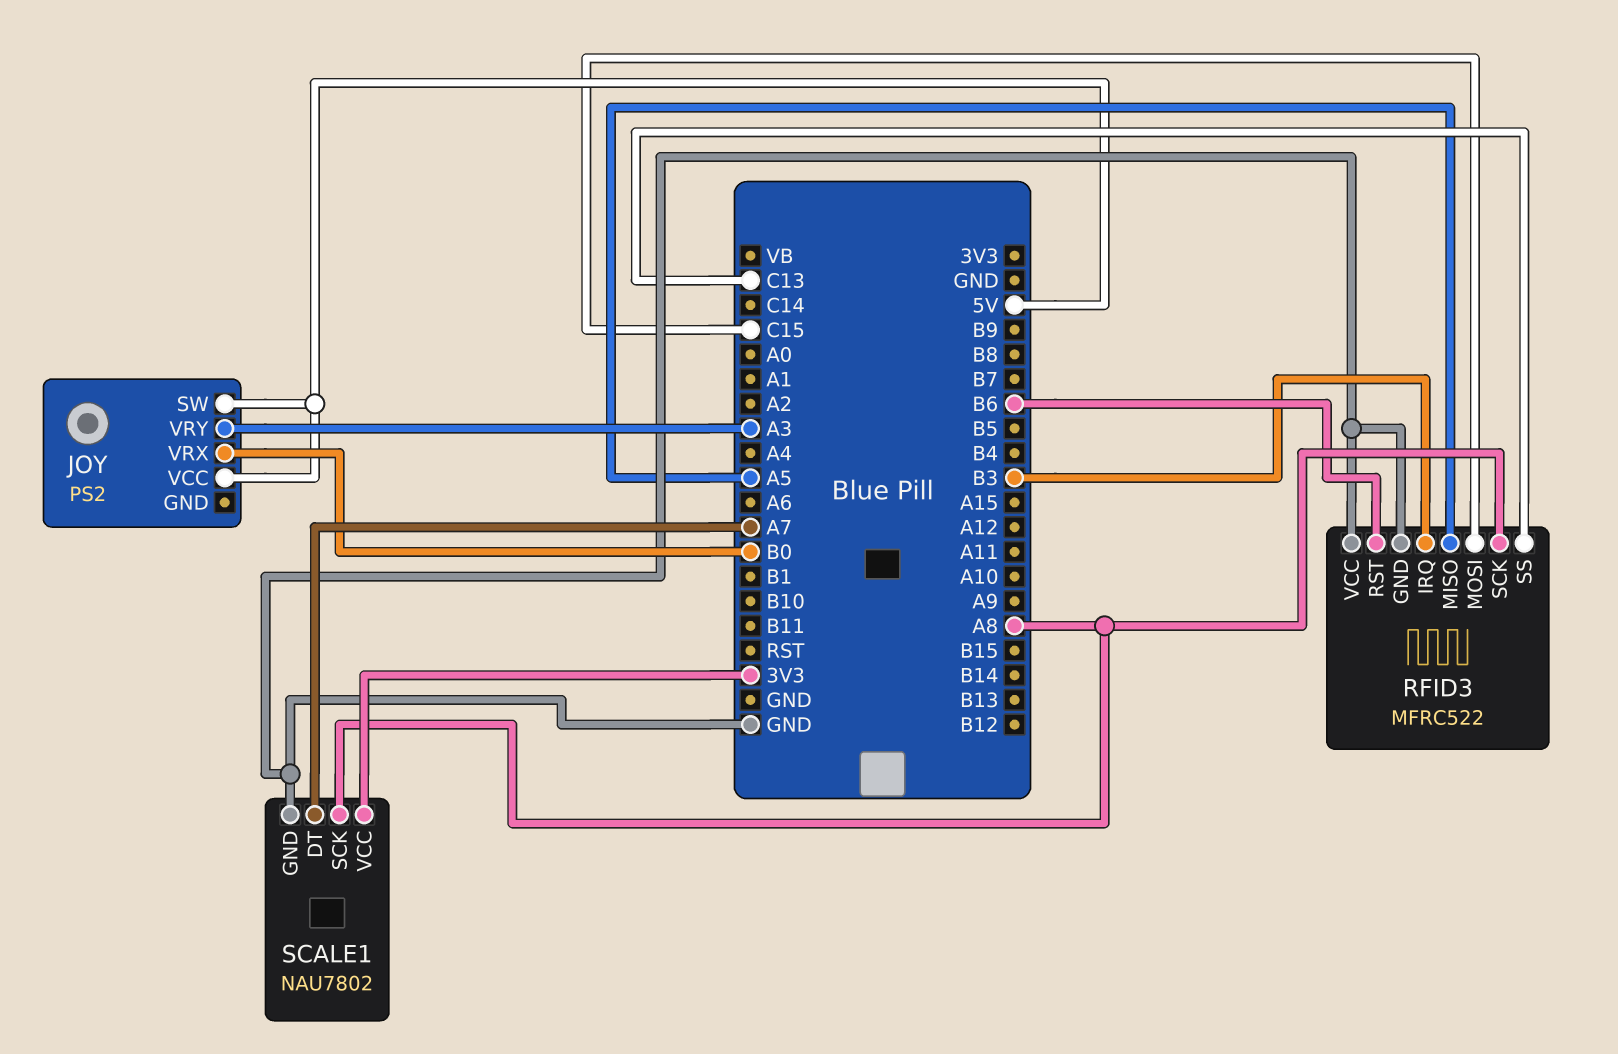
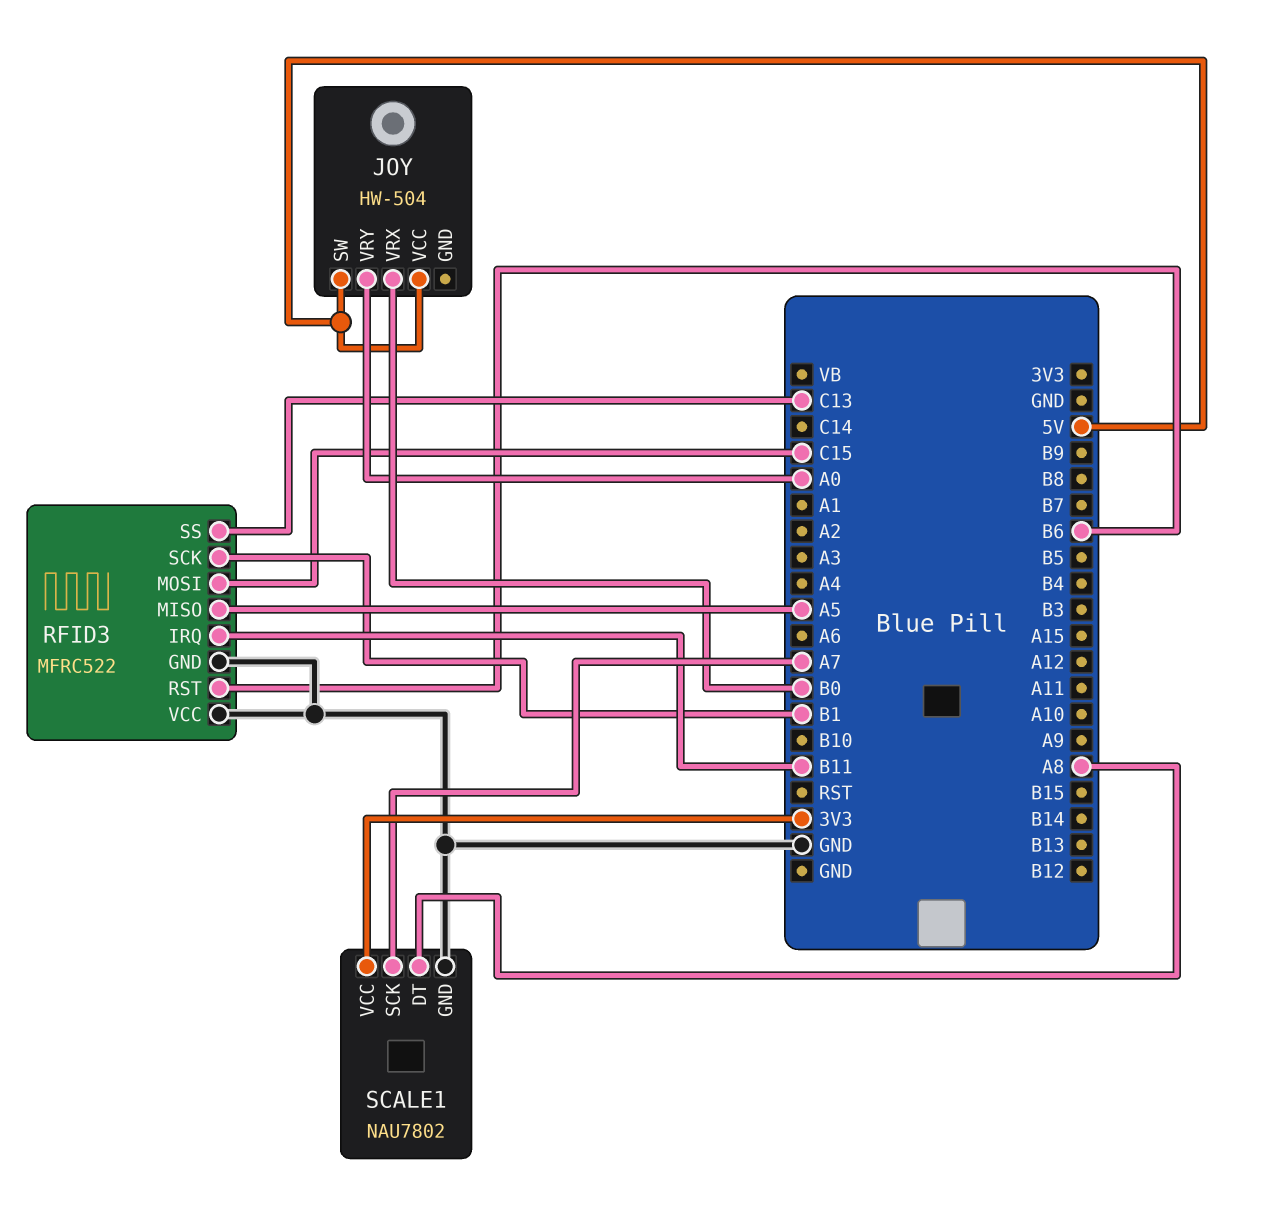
JOY: PS2 -> HW-504
JOY pin VRY: A3 -> A0
RFID3 pin IRQ: B3 -> B11
RFID3 pin SCK: A8 -> B1
SCALE1 pin DT: A7 -> A8
SCALE1 pin SCK: A8 -> A7

